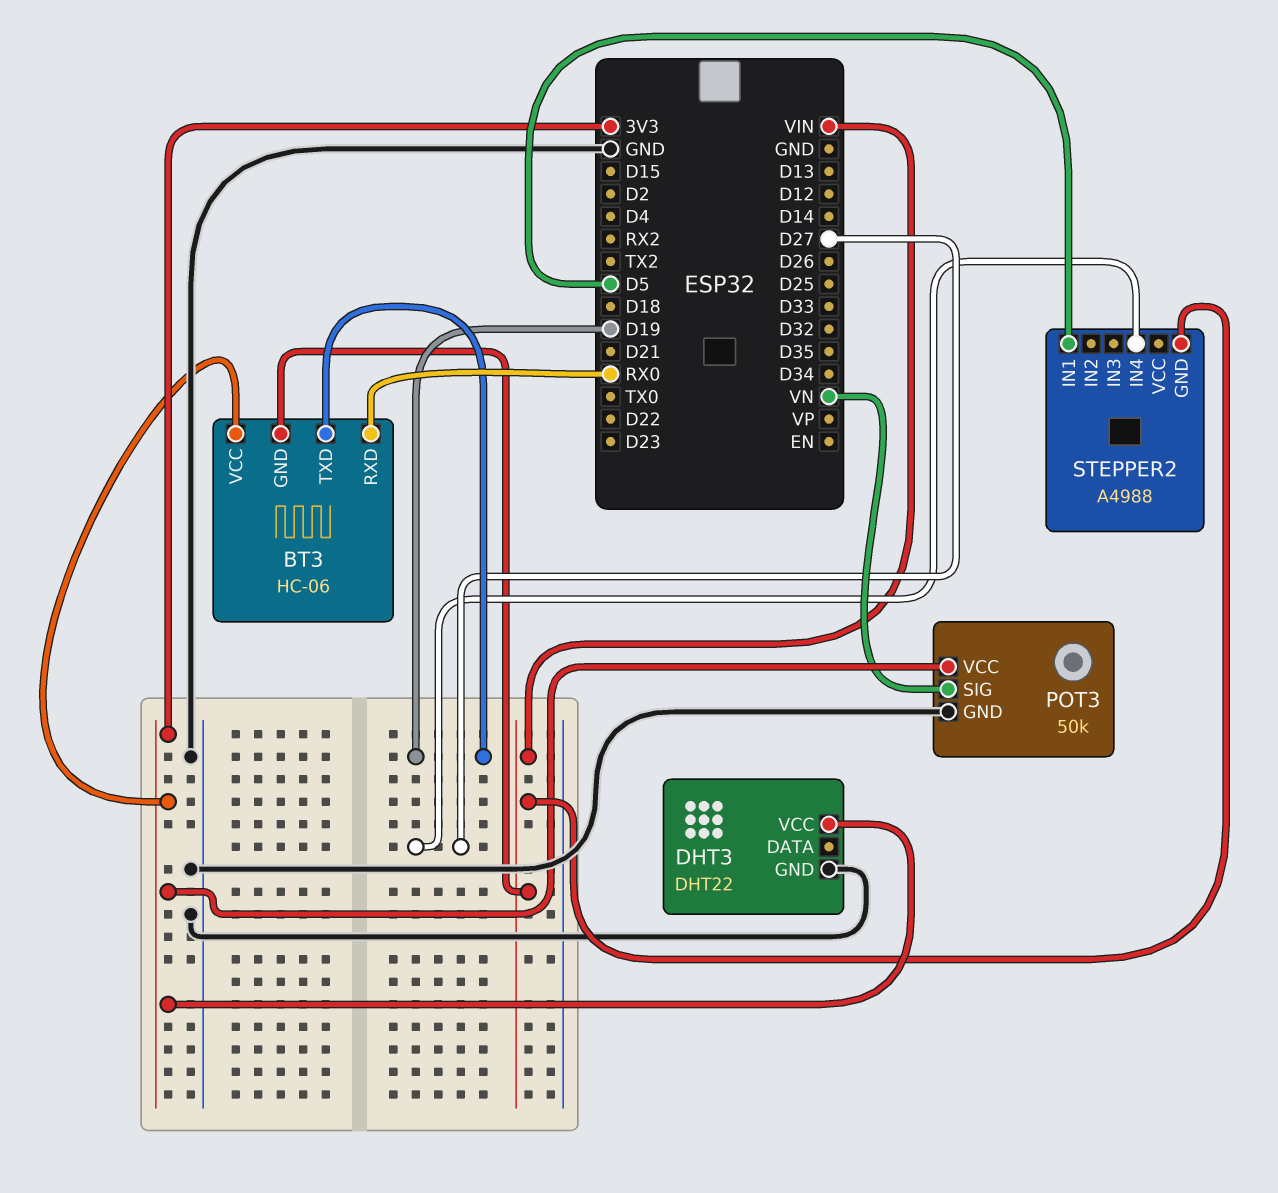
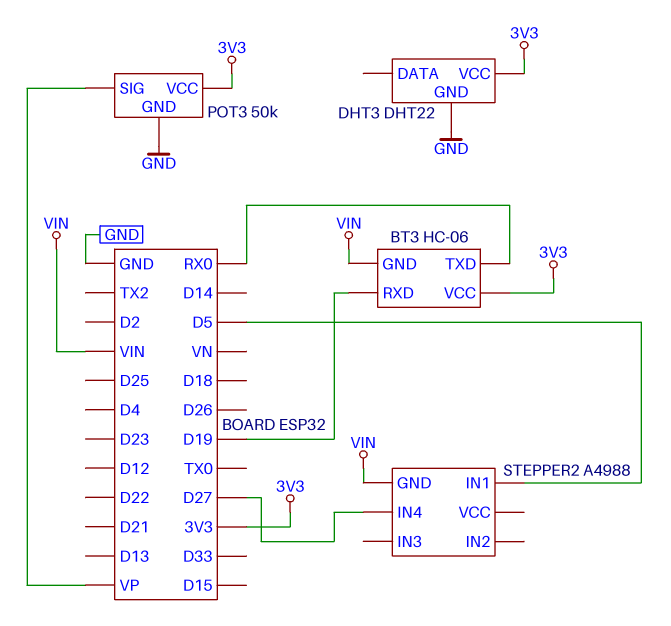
BT3 pin RXD: RX0 -> D19
BT3 pin TXD: D19 -> RX0
POT3 pin SIG: VN -> VP

